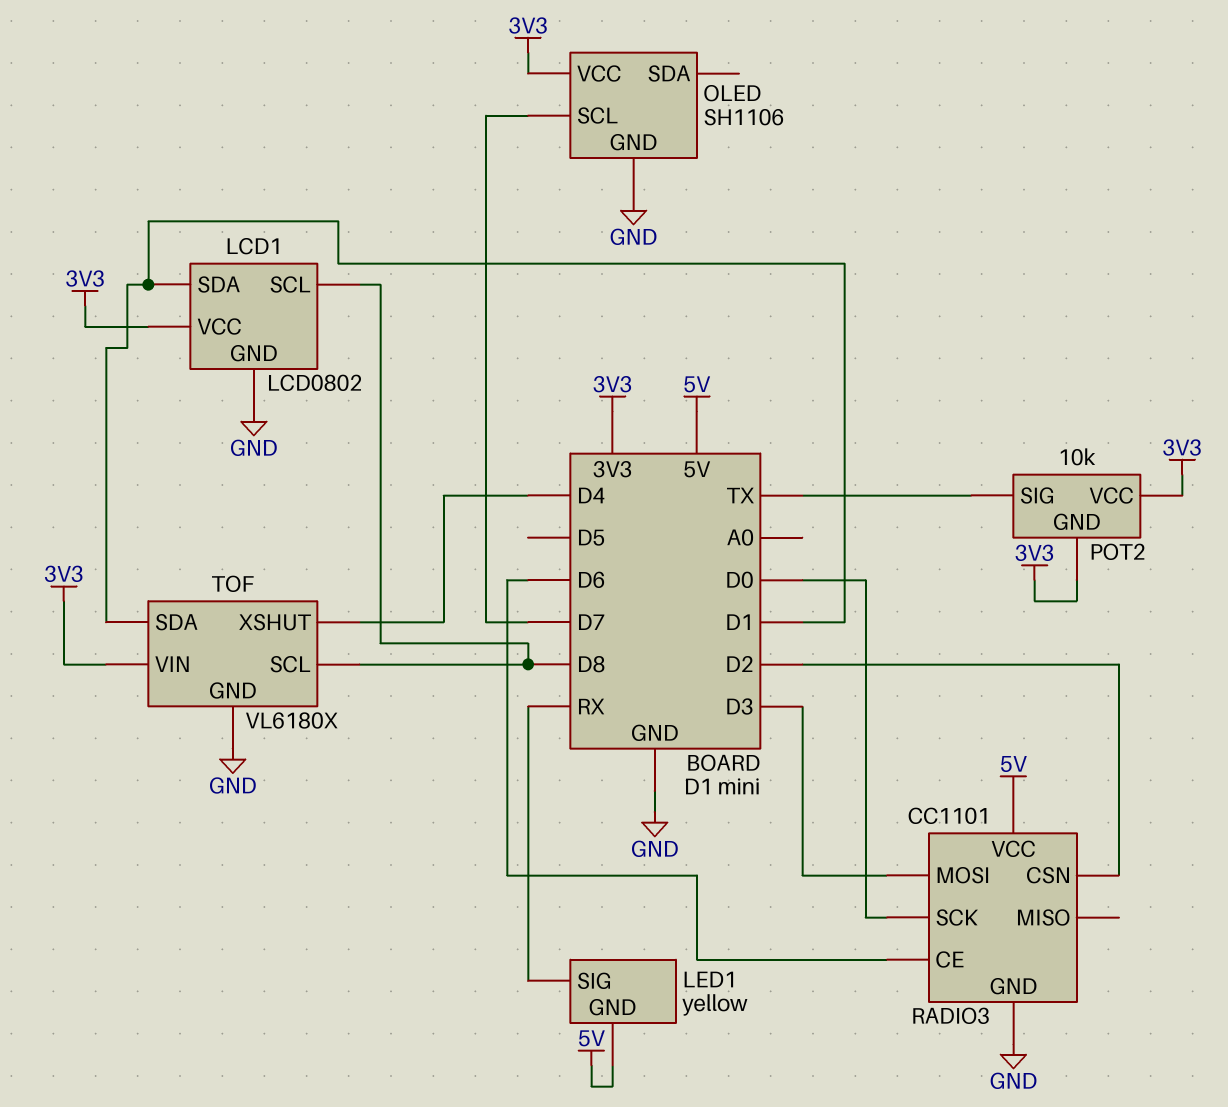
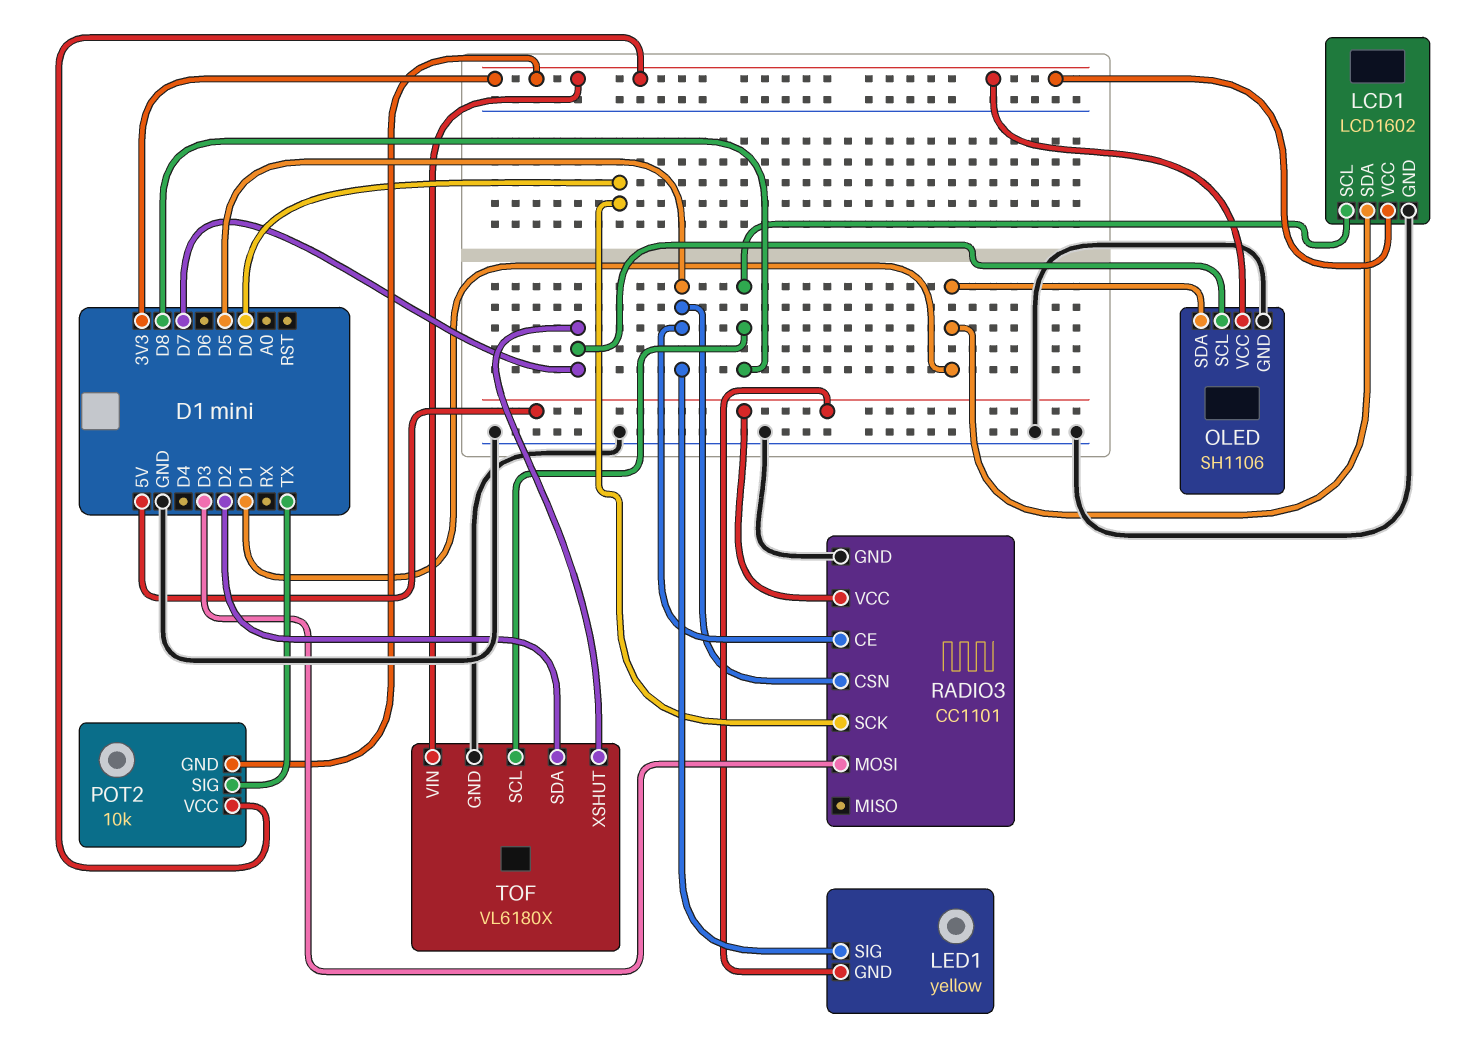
LCD1: LCD0802 -> LCD1602
LED1 pin SIG: RX -> D5
OLED pin SDA: none -> D1
RADIO3 pin CE: D6 -> D5
RADIO3 pin CSN: D2 -> D5
TOF pin SDA: D1 -> D2
TOF pin XSHUT: D4 -> D7

